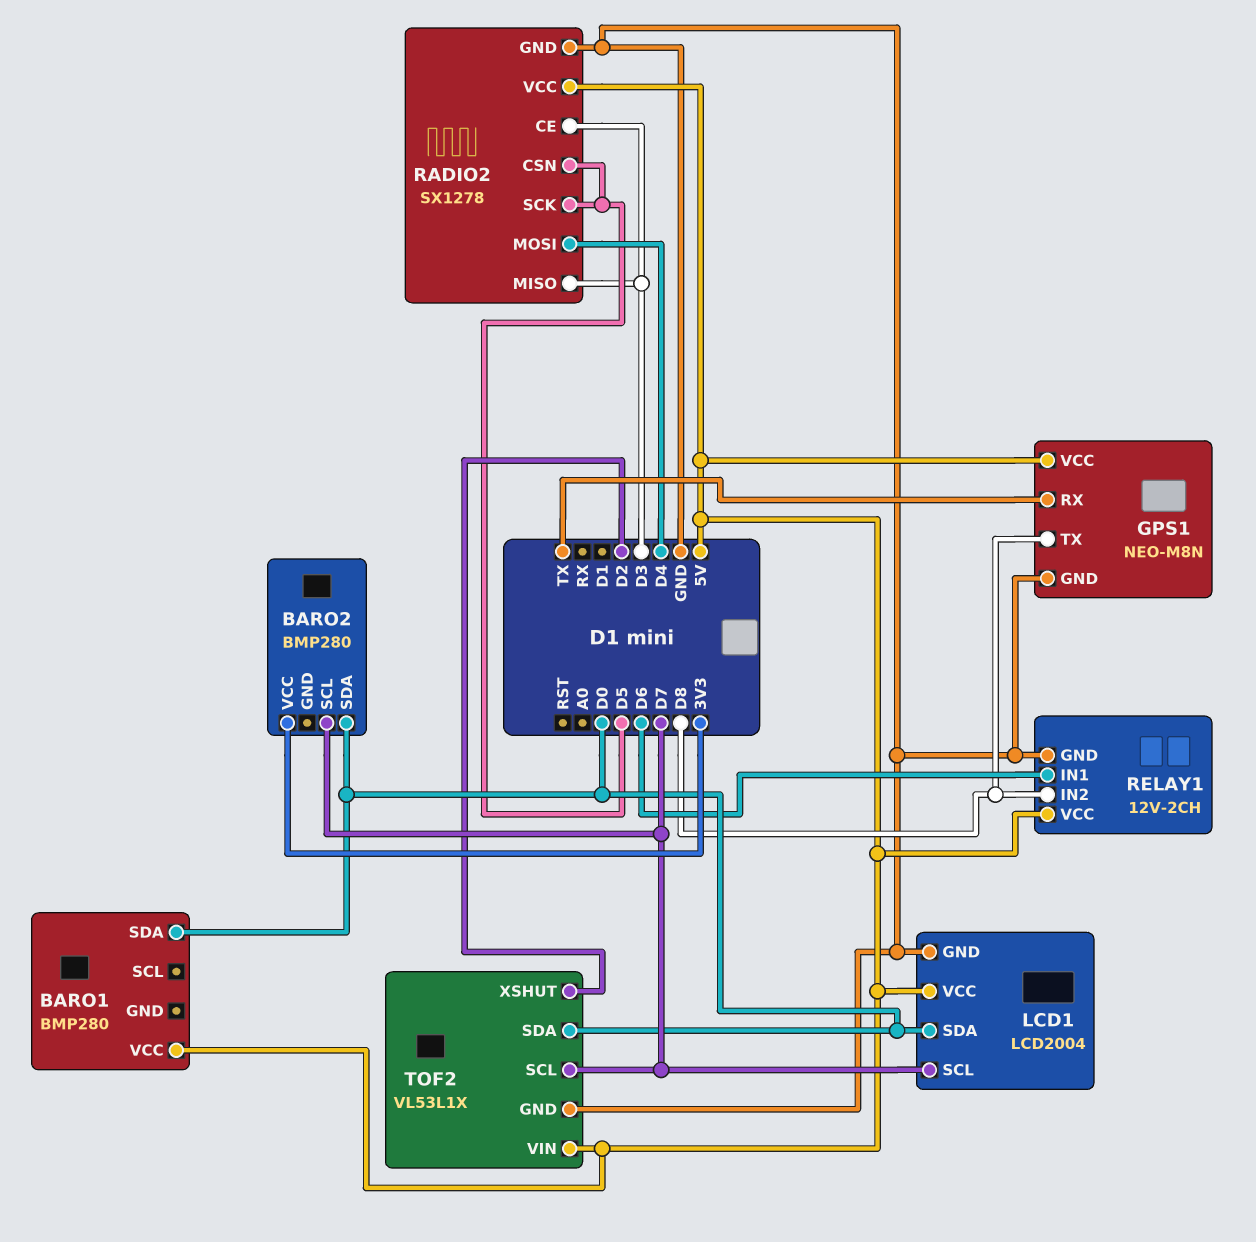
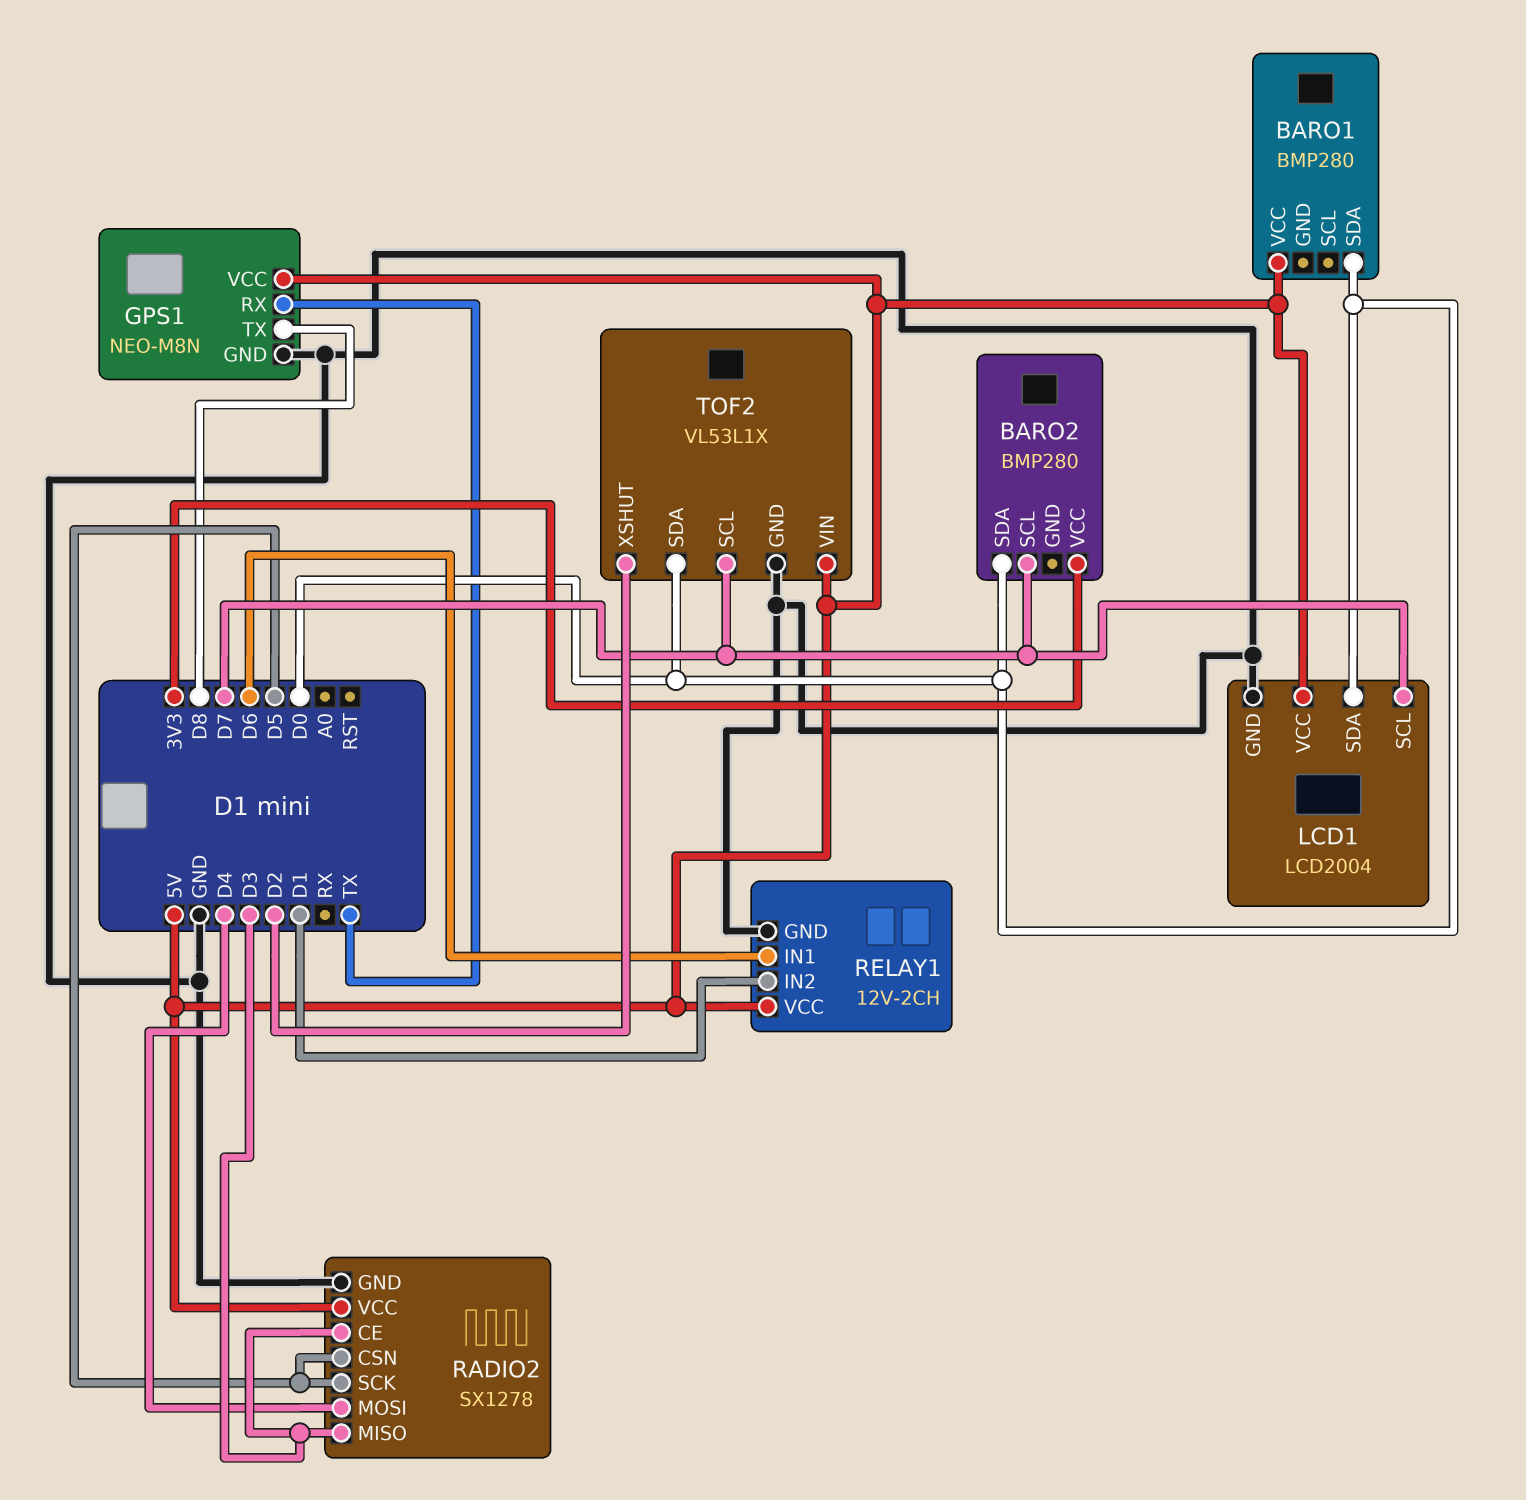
RELAY1 pin IN2: D8 -> D1

